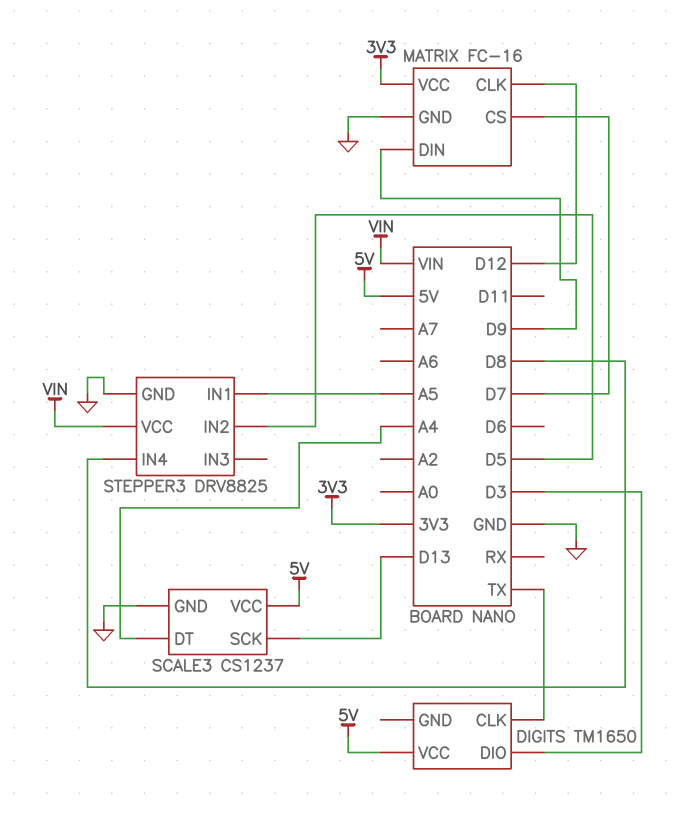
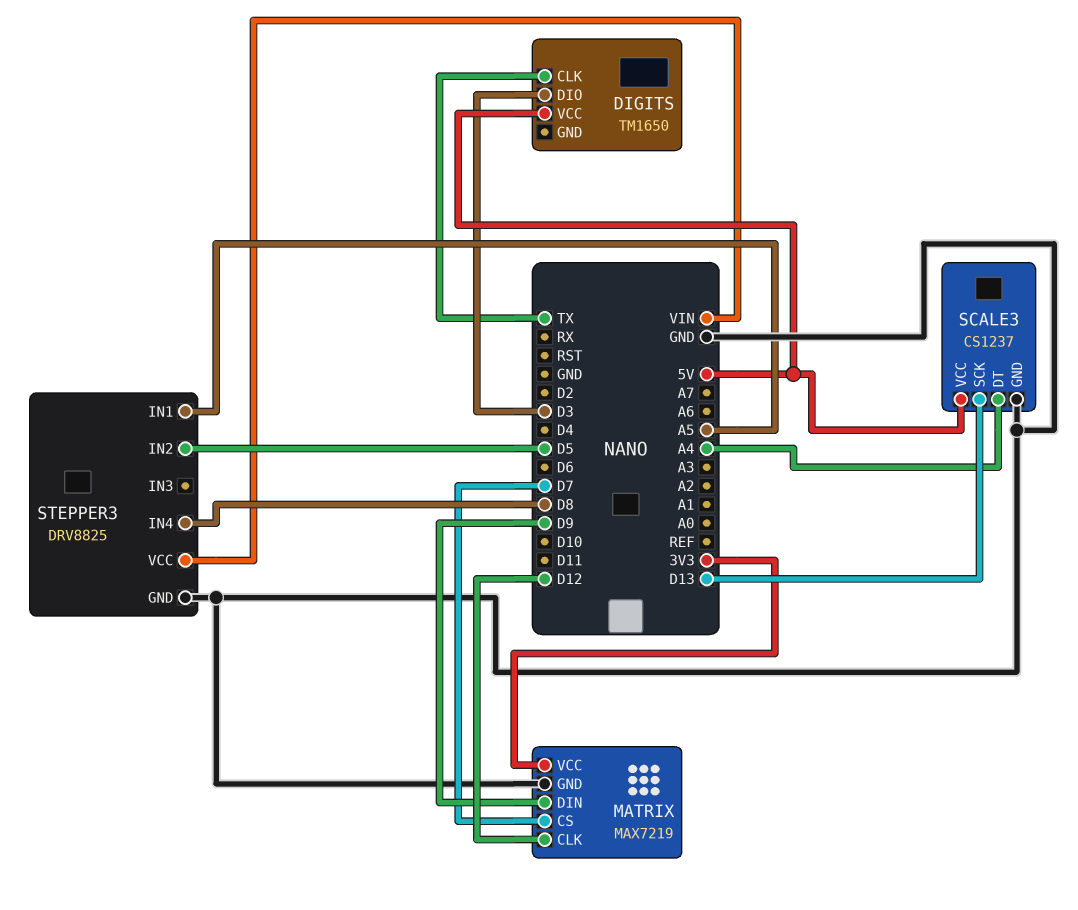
MATRIX: FC-16 -> MAX7219

